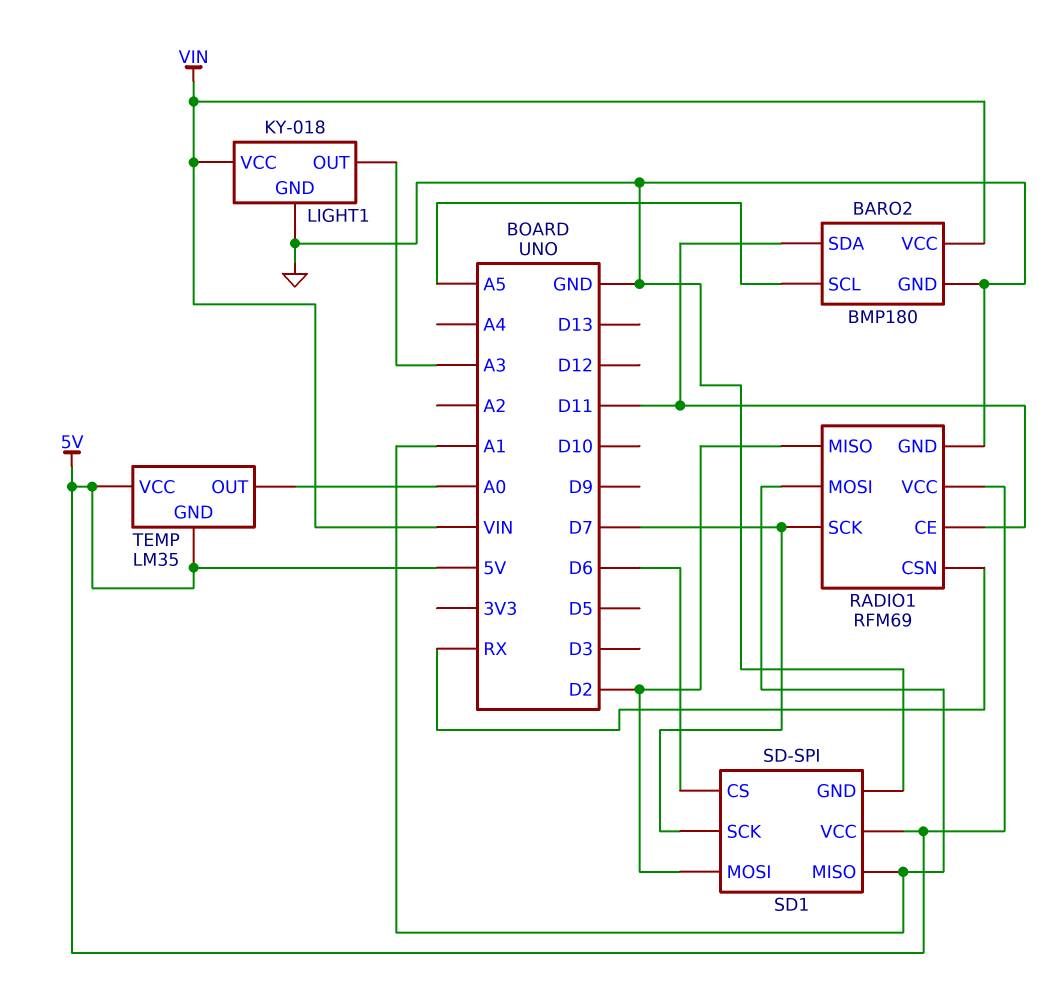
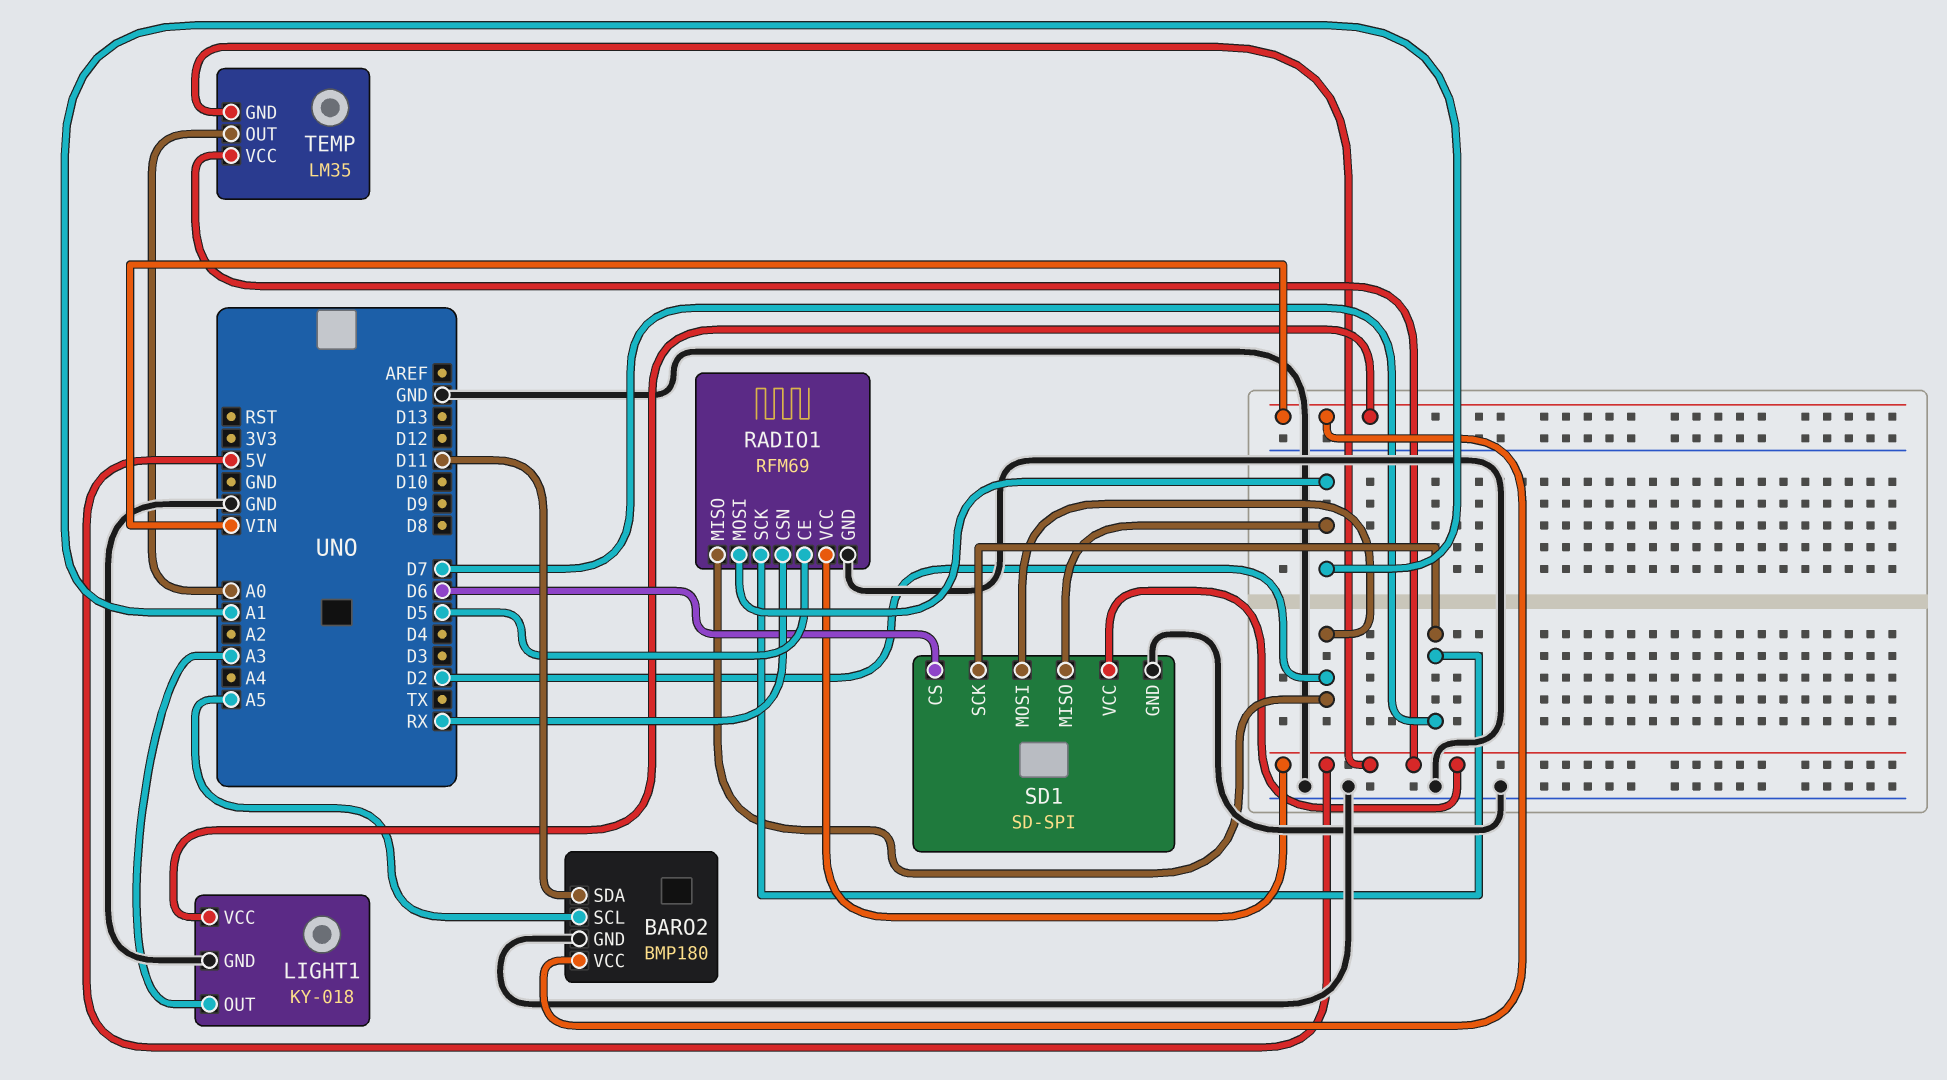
RADIO1 pin CE: D11 -> D5

